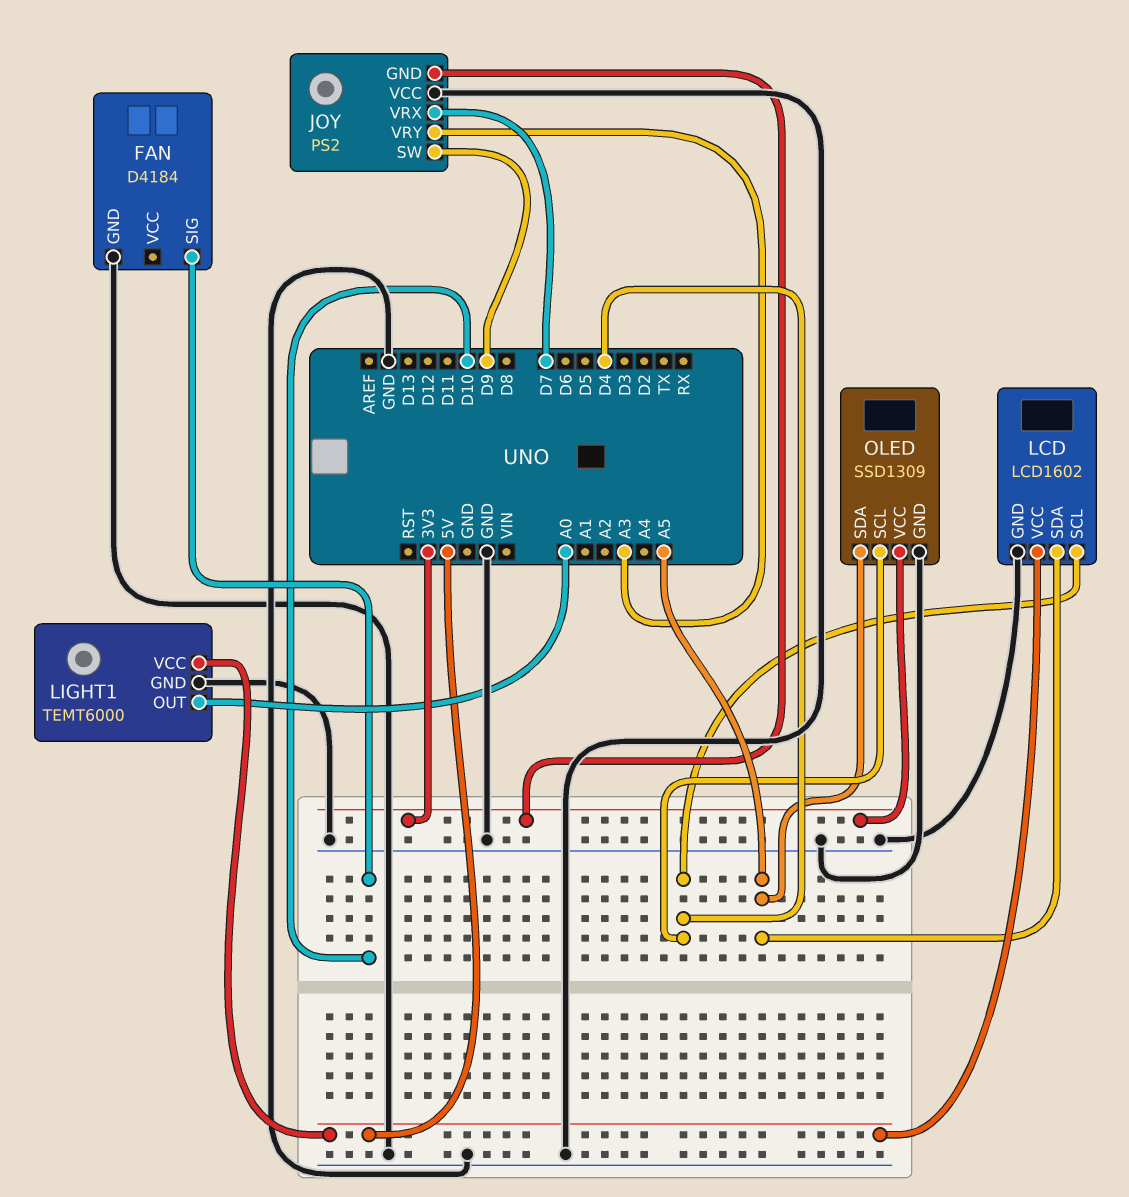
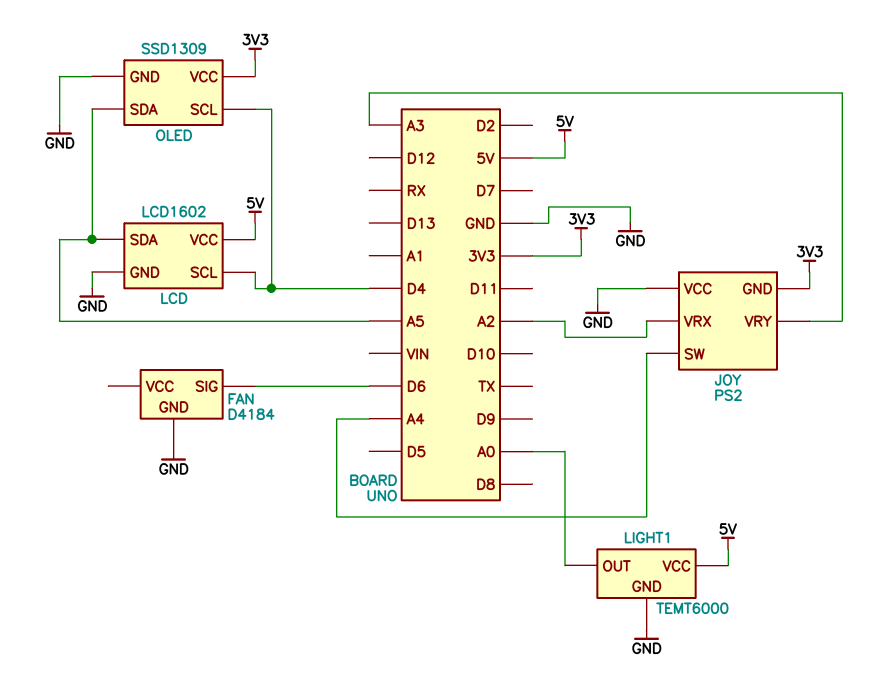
FAN pin SIG: D10 -> D6
JOY pin SW: D9 -> A4
JOY pin VRX: D7 -> A2

